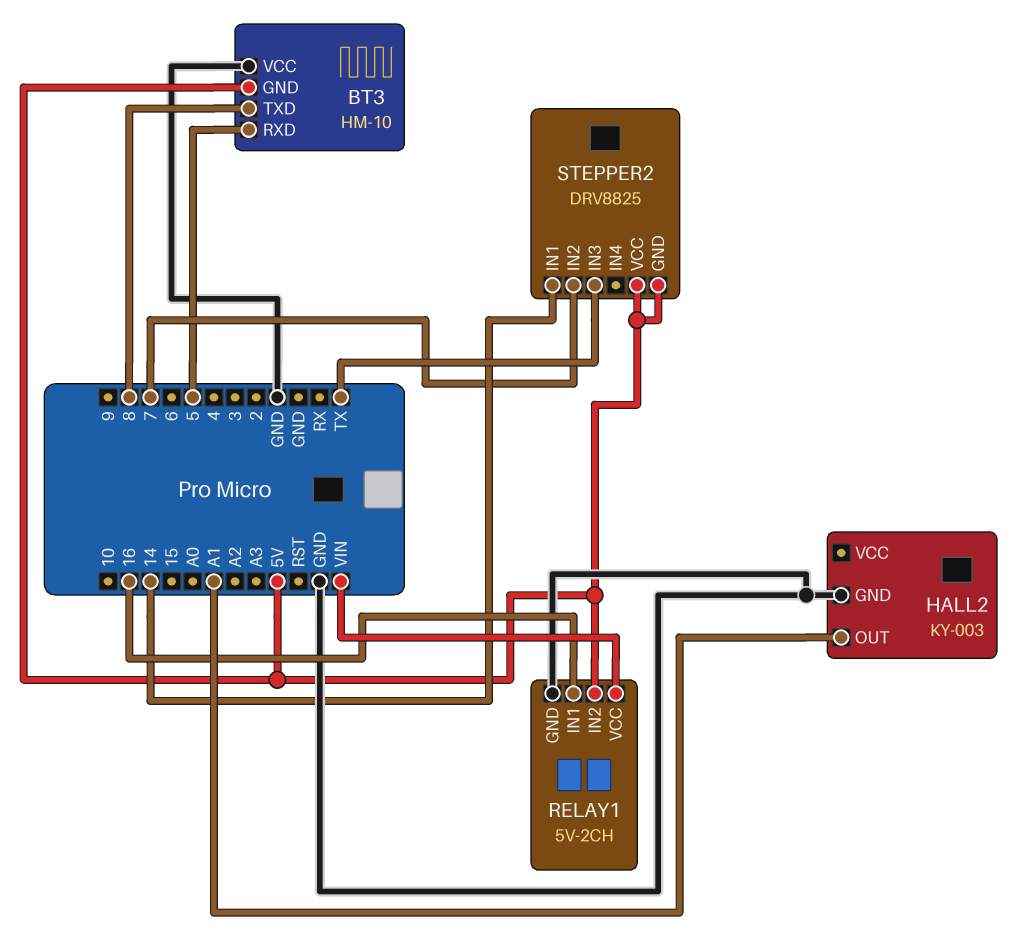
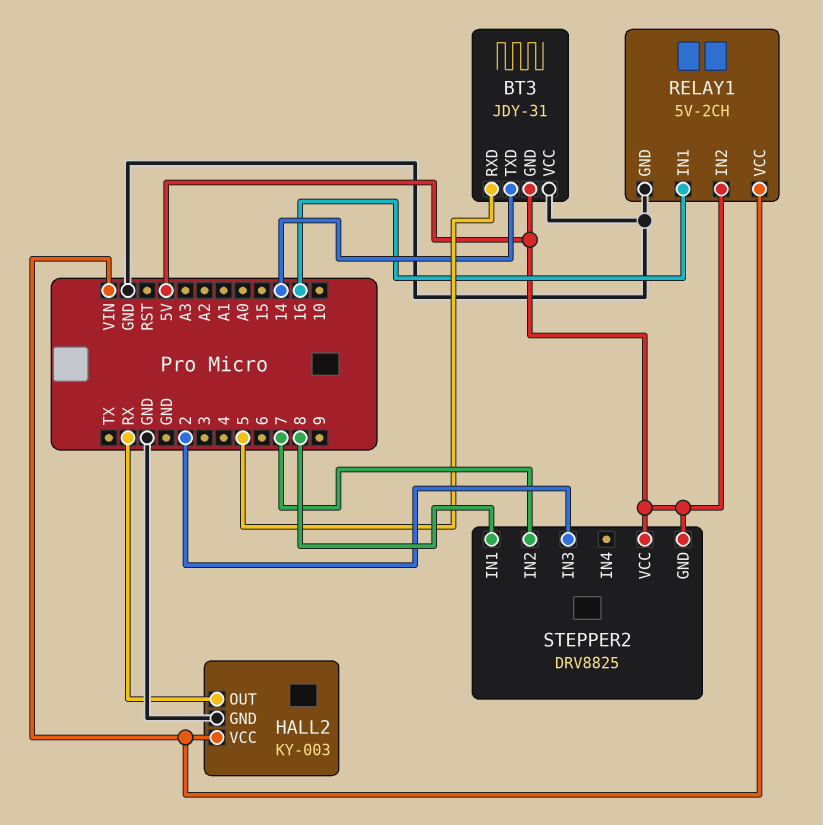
BT3: HM-10 -> JDY-31
BT3 pin TXD: 8 -> 14
HALL2 pin OUT: A1 -> RX
HALL2 pin VCC: none -> VIN
STEPPER2 pin IN1: 14 -> 8
STEPPER2 pin IN3: TX -> 2

